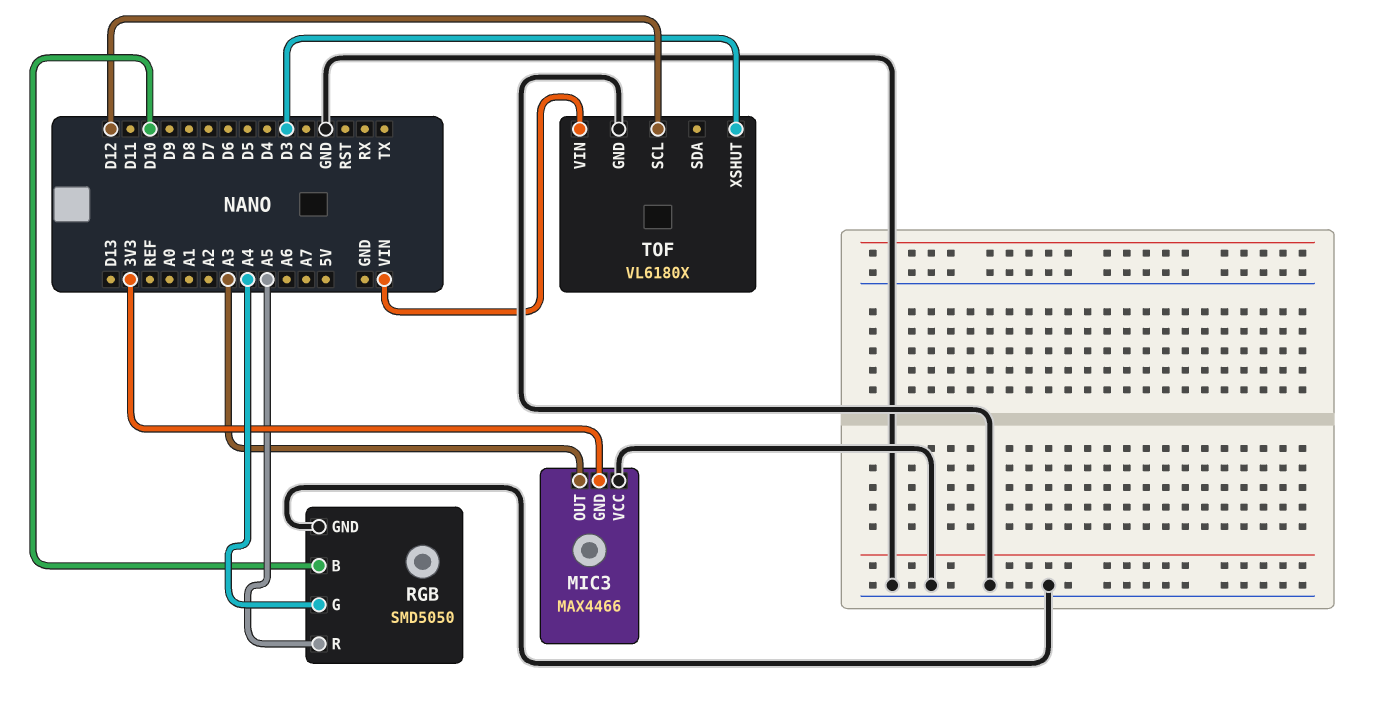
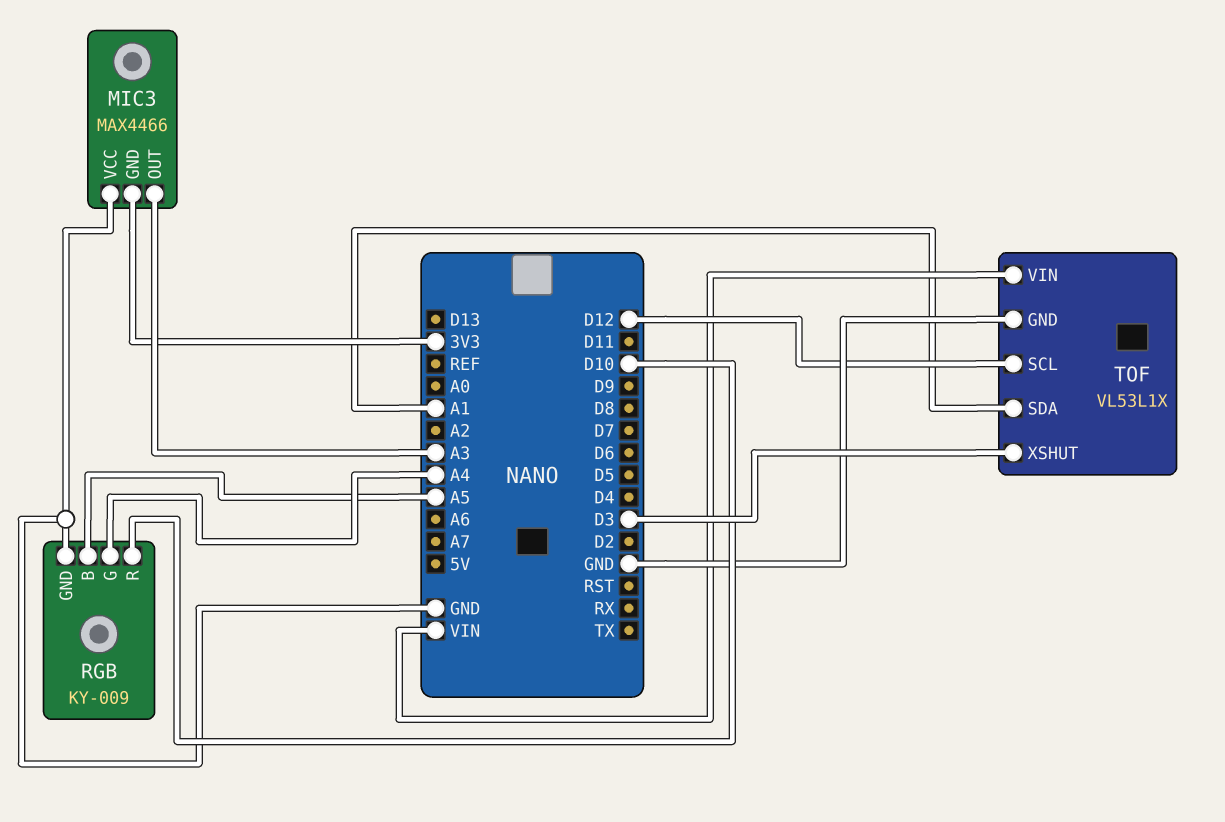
RGB: SMD5050 -> KY-009
RGB pin B: D10 -> A5
RGB pin R: A5 -> D10
TOF: VL6180X -> VL53L1X
TOF pin SDA: none -> A1

